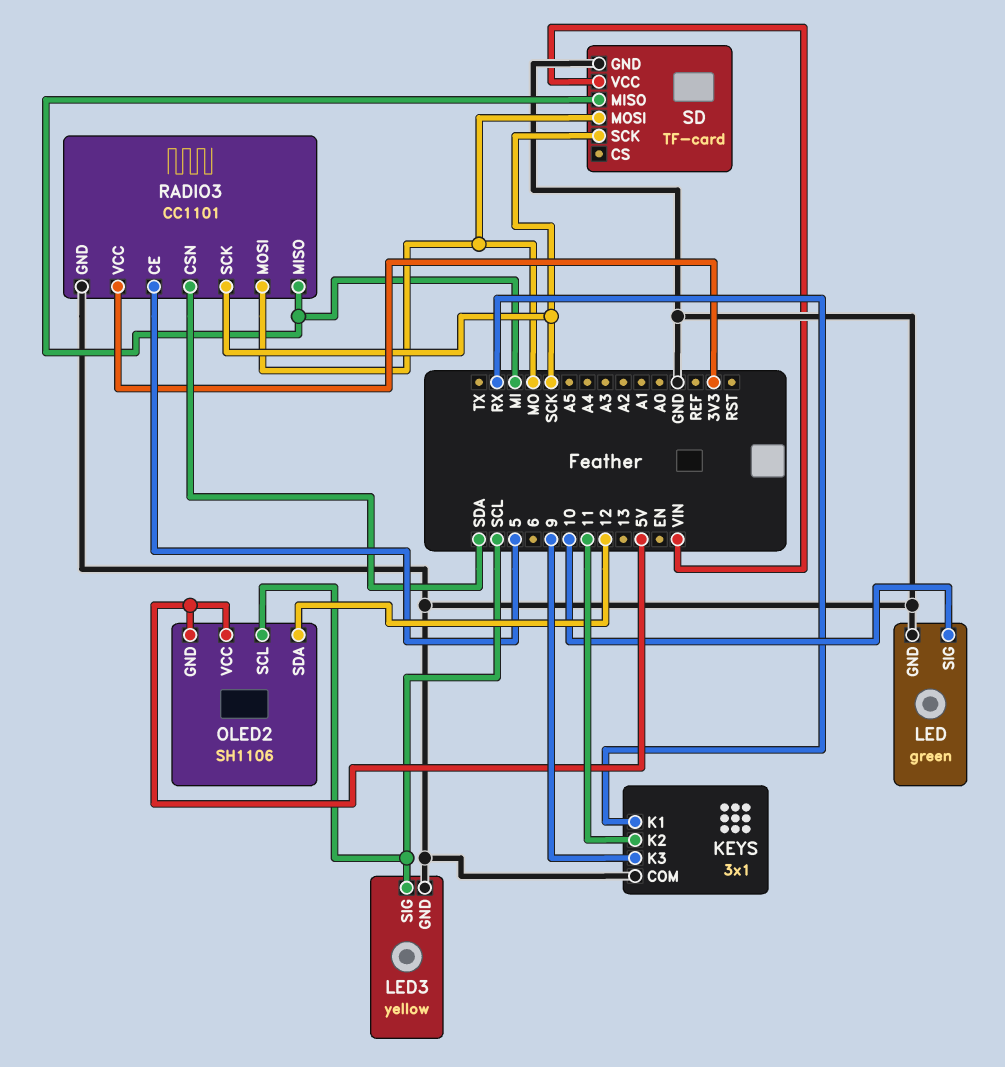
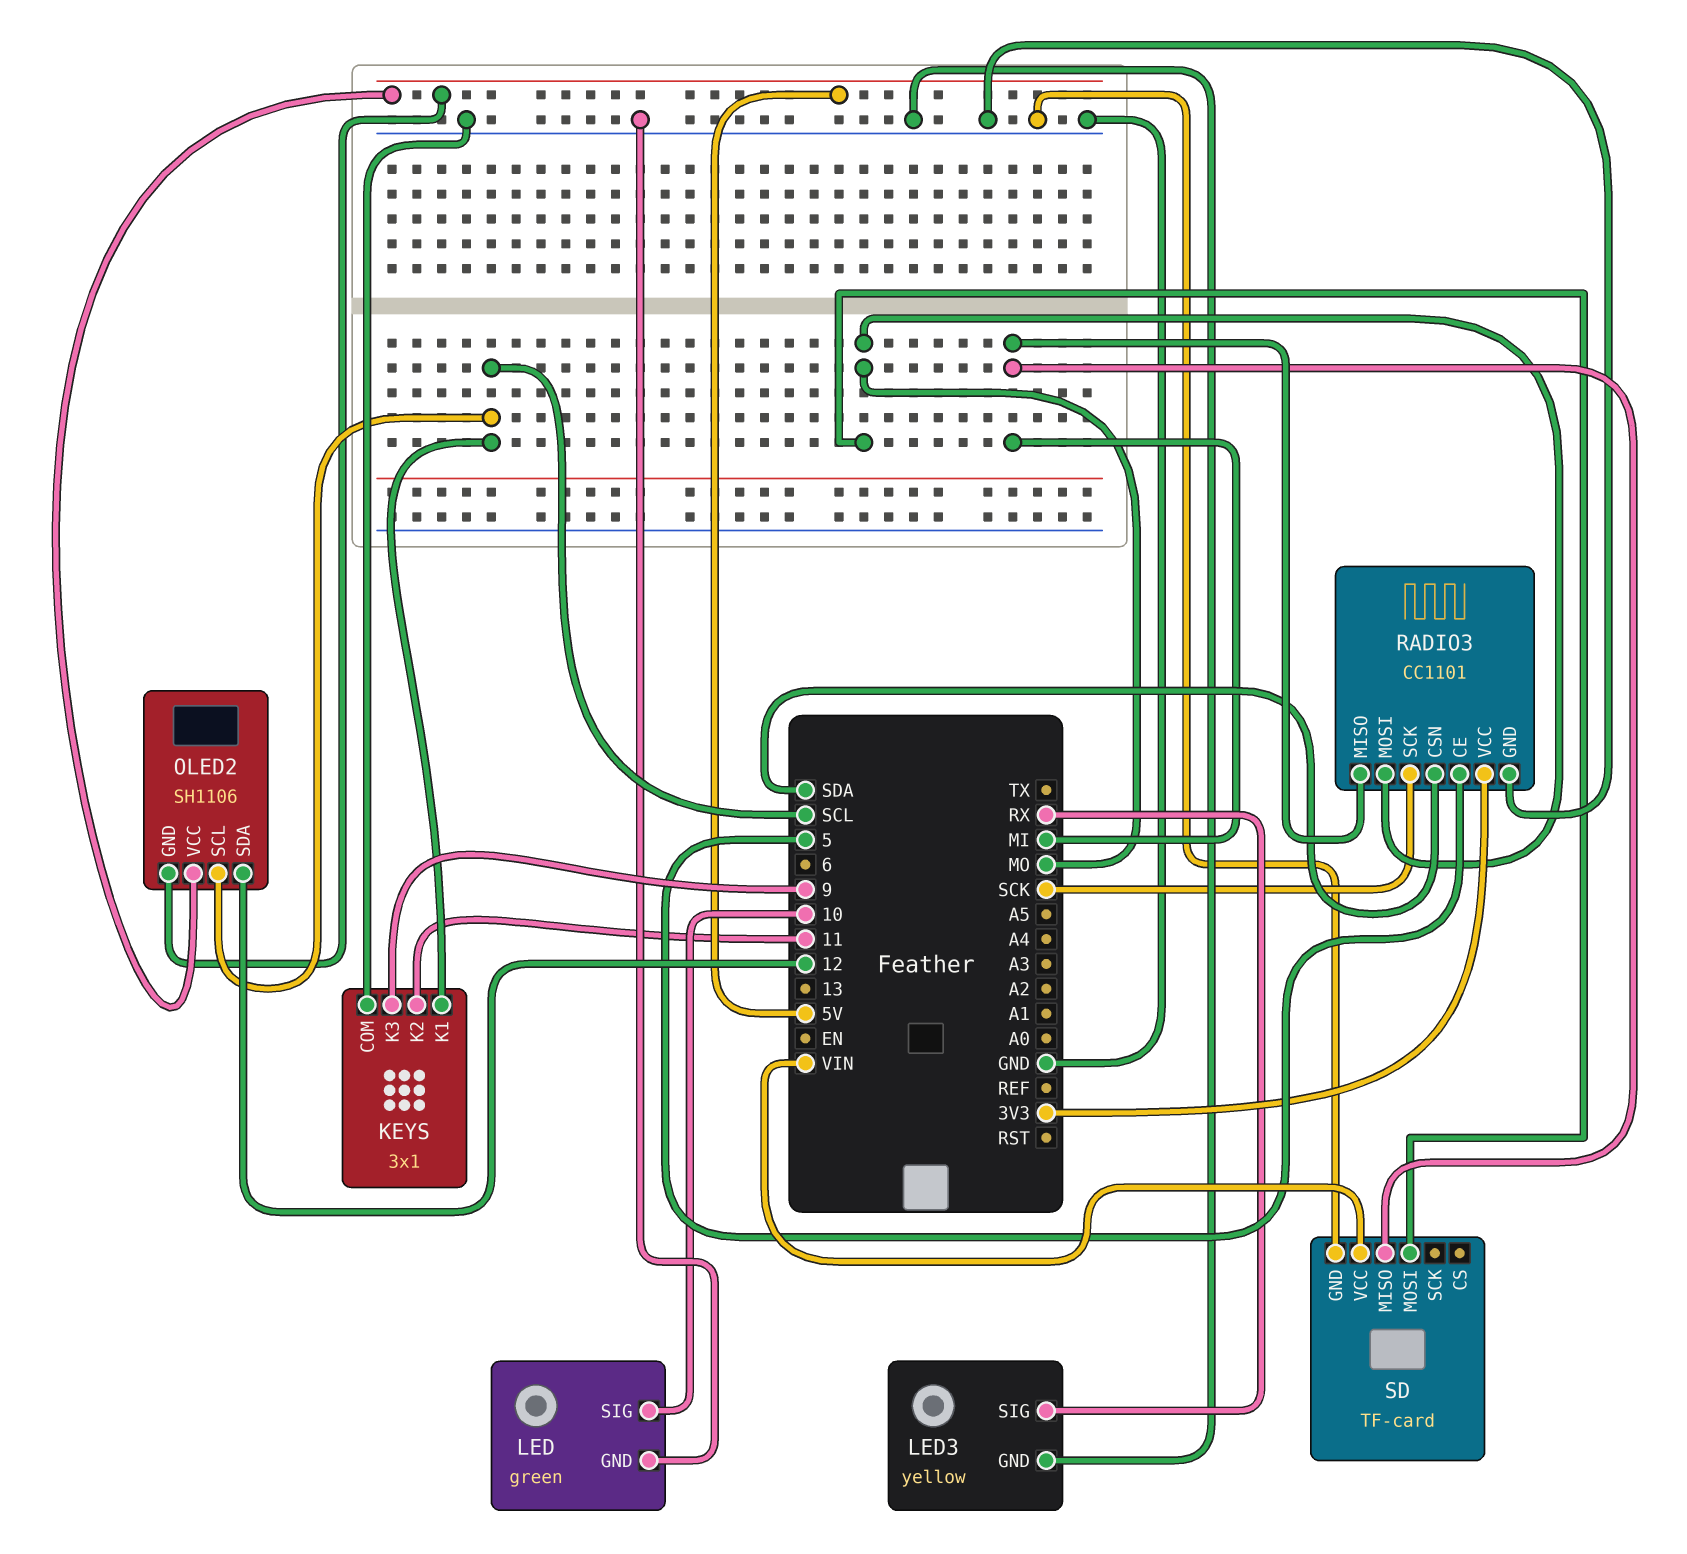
KEYS pin K1: RX -> SCL
LED3 pin SIG: SCL -> RX
SD pin SCK: SCK -> none

